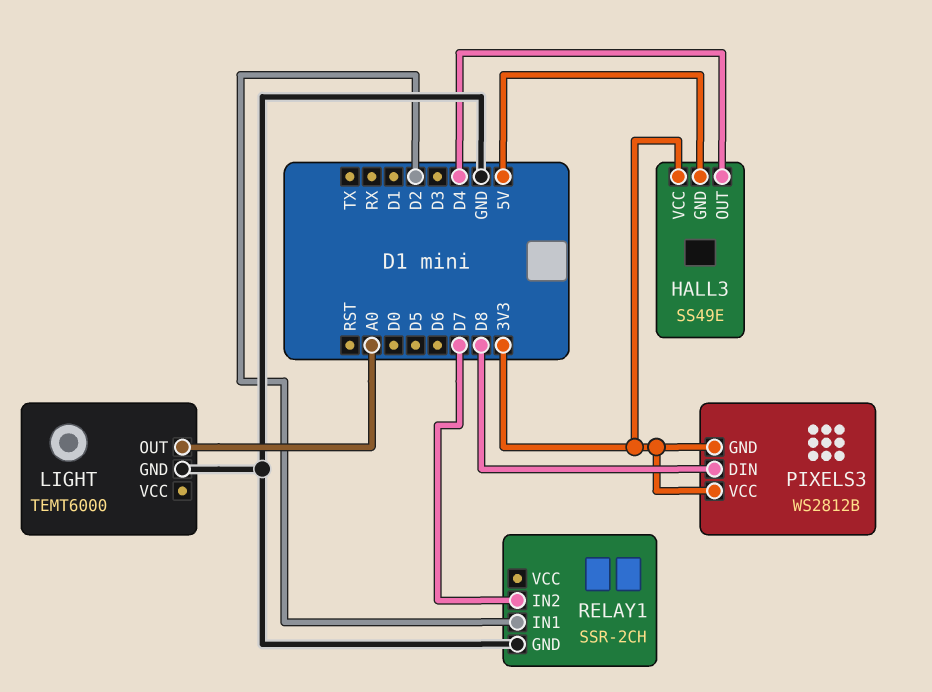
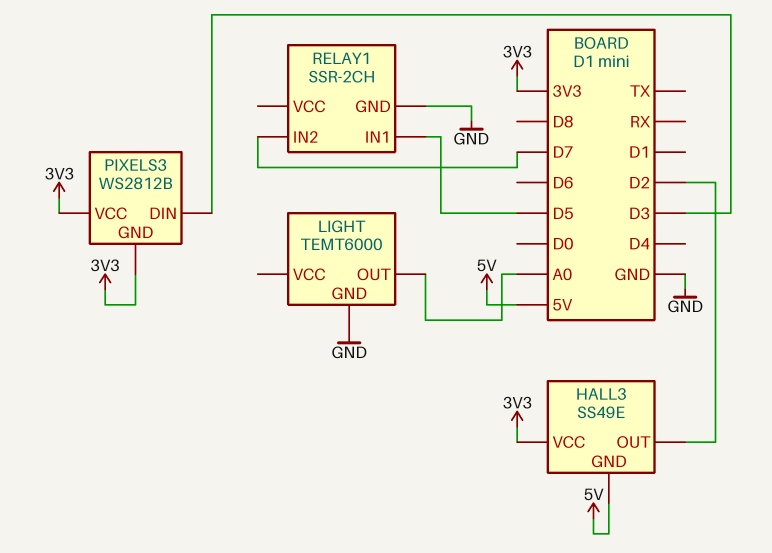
HALL3 pin OUT: D4 -> D2
PIXELS3 pin DIN: D8 -> D3
RELAY1 pin IN1: D2 -> D5

